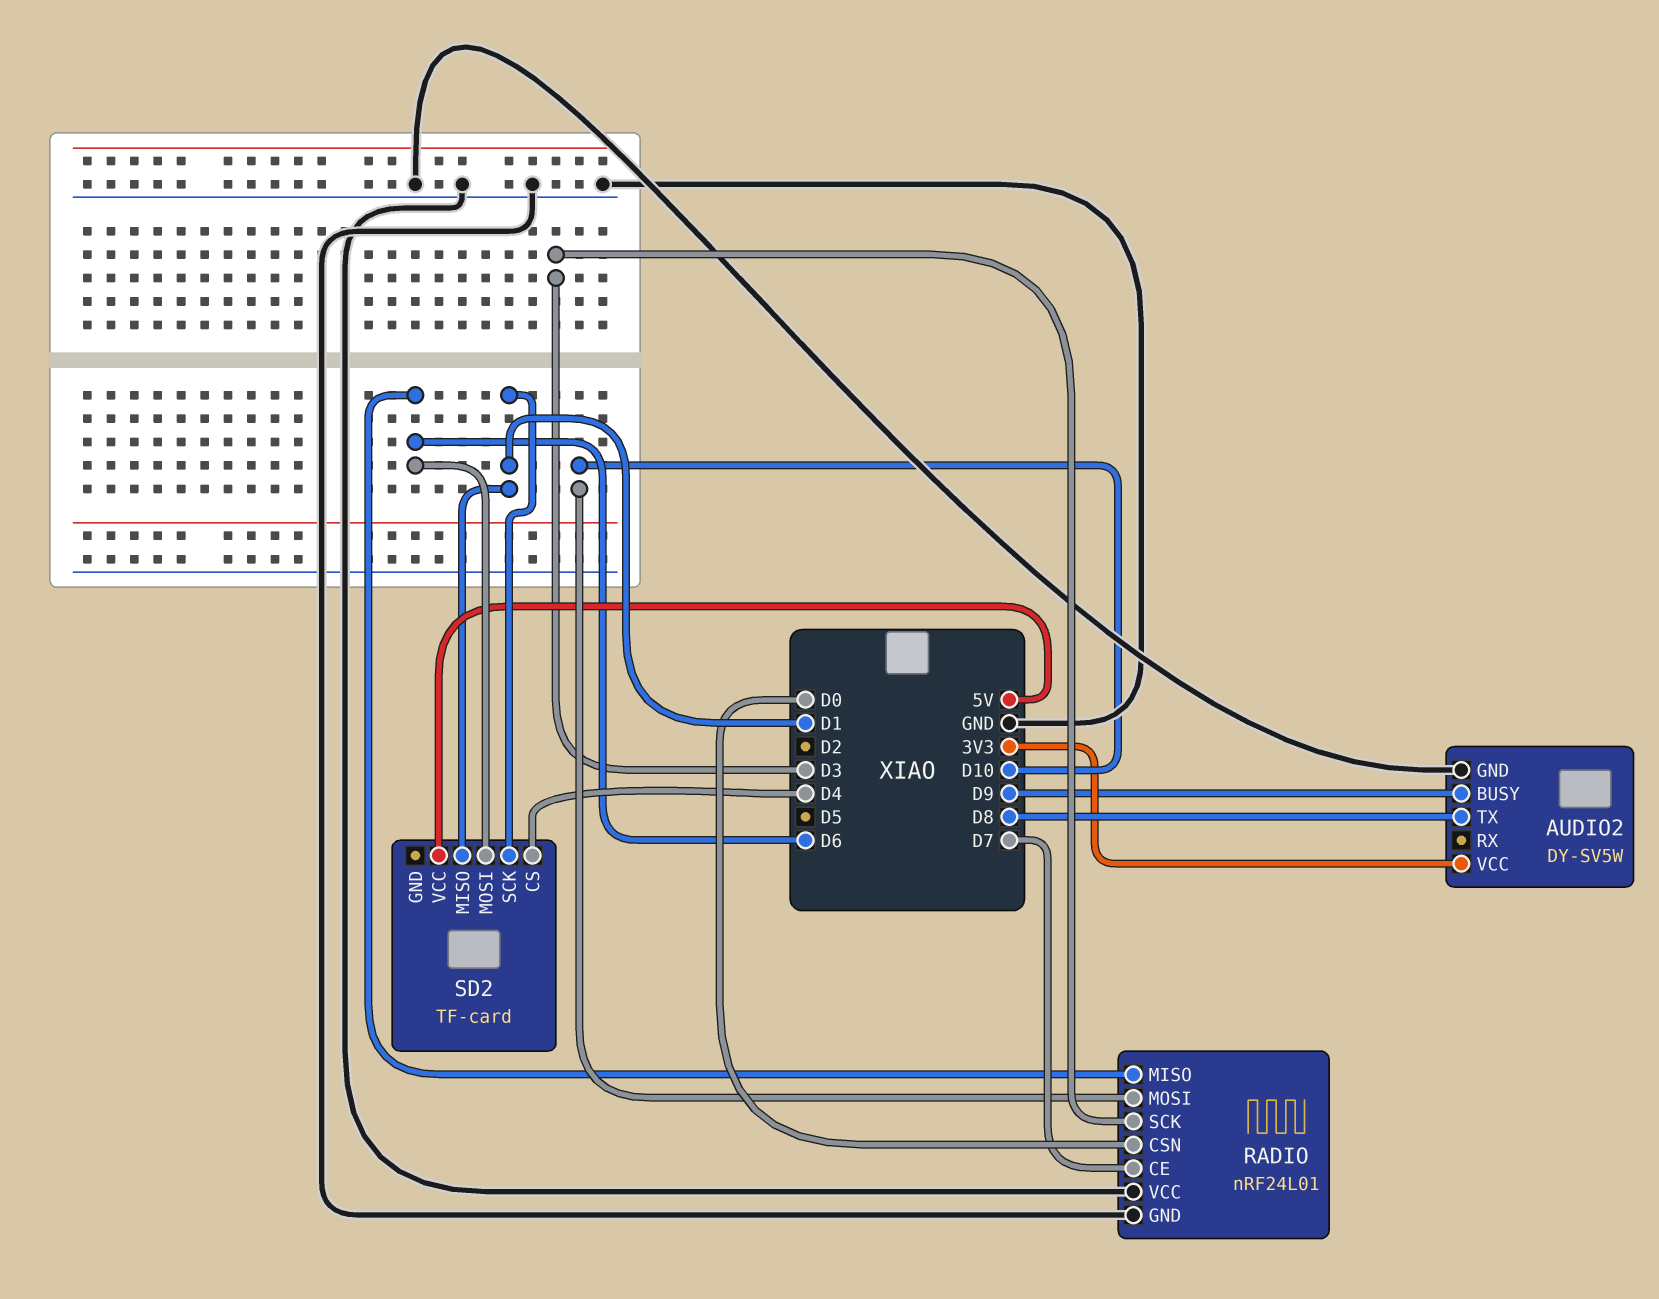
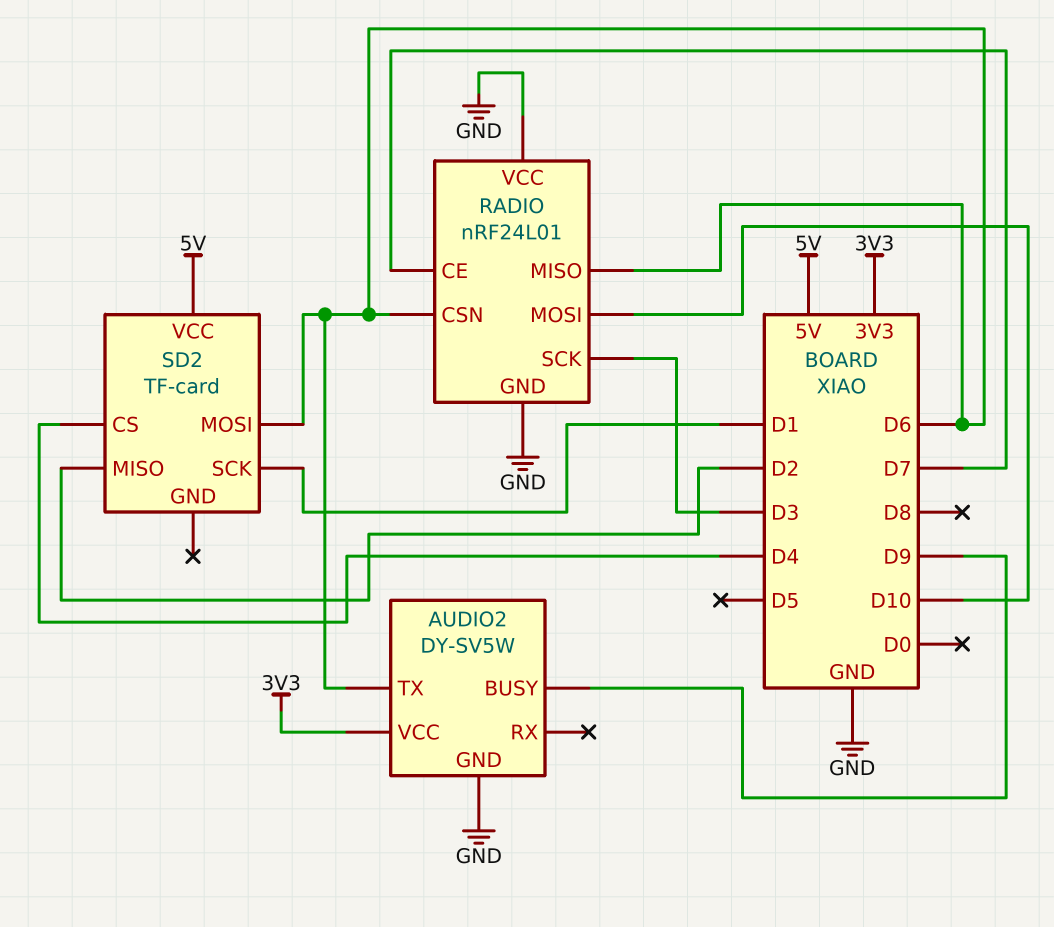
AUDIO2 pin TX: D8 -> D6
RADIO pin CSN: D0 -> D6
SD2 pin MISO: D1 -> D2

